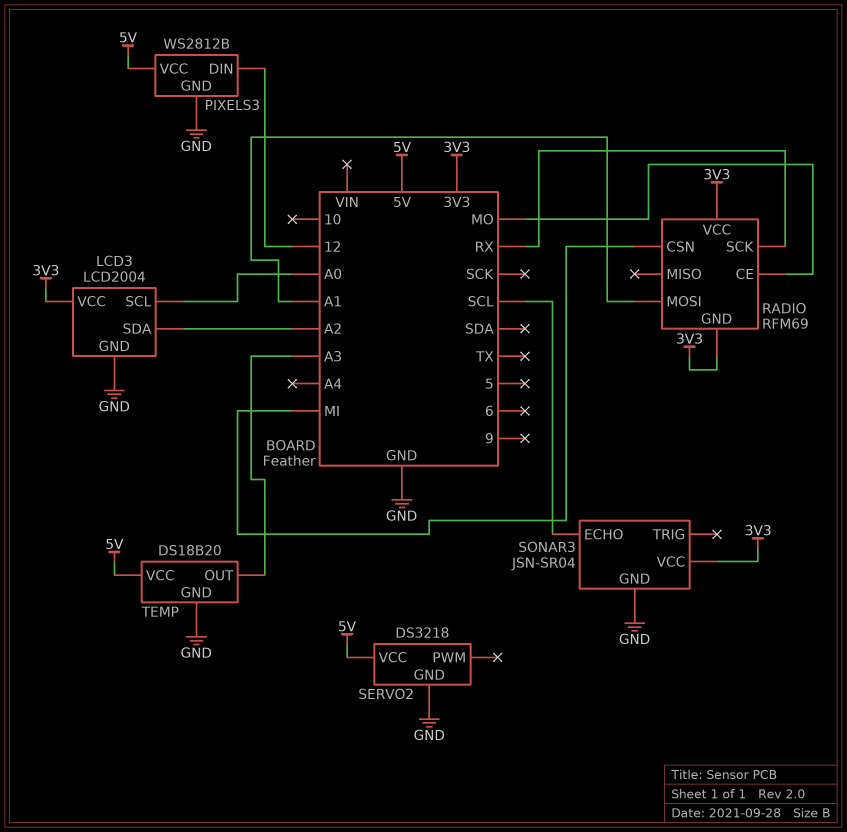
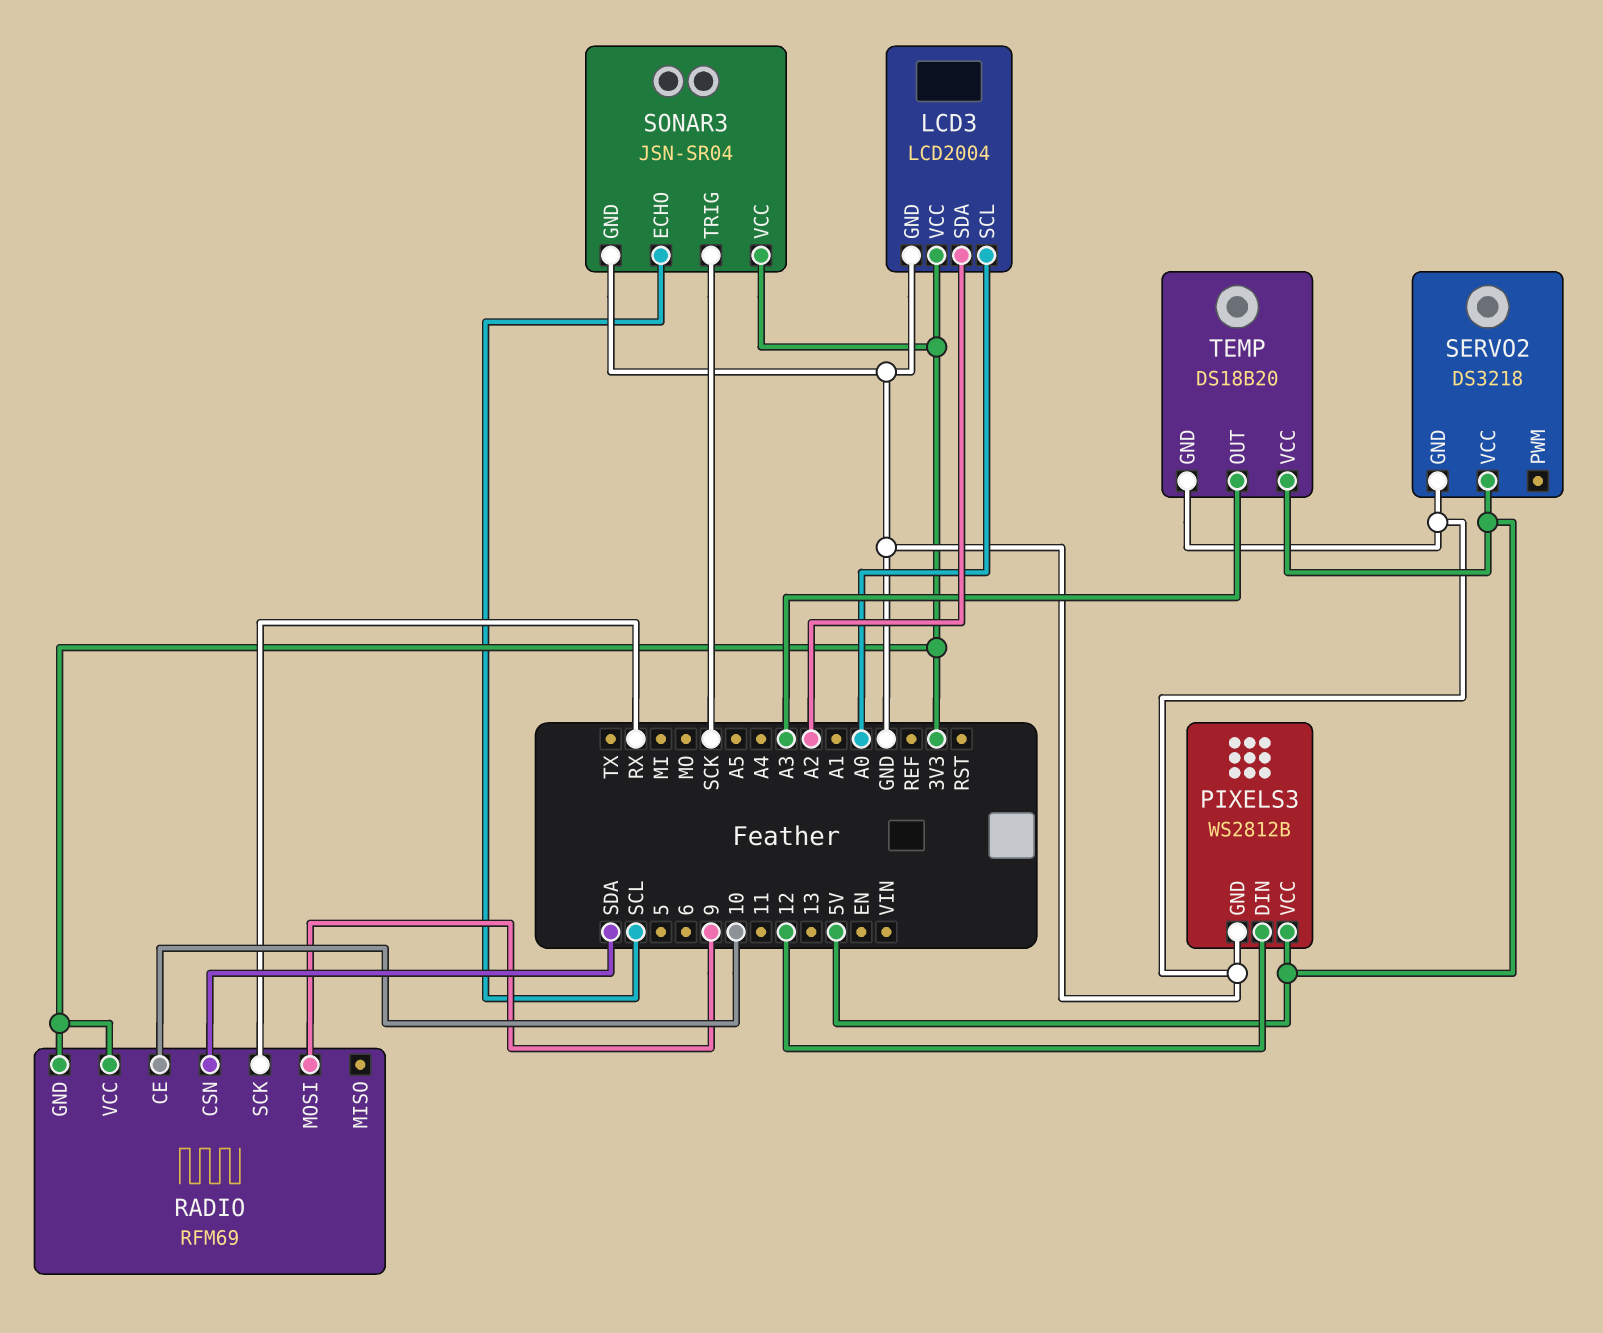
RADIO pin CE: MO -> 10
RADIO pin CSN: MI -> SDA
RADIO pin MOSI: A1 -> 9
SONAR3 pin TRIG: none -> SCK

